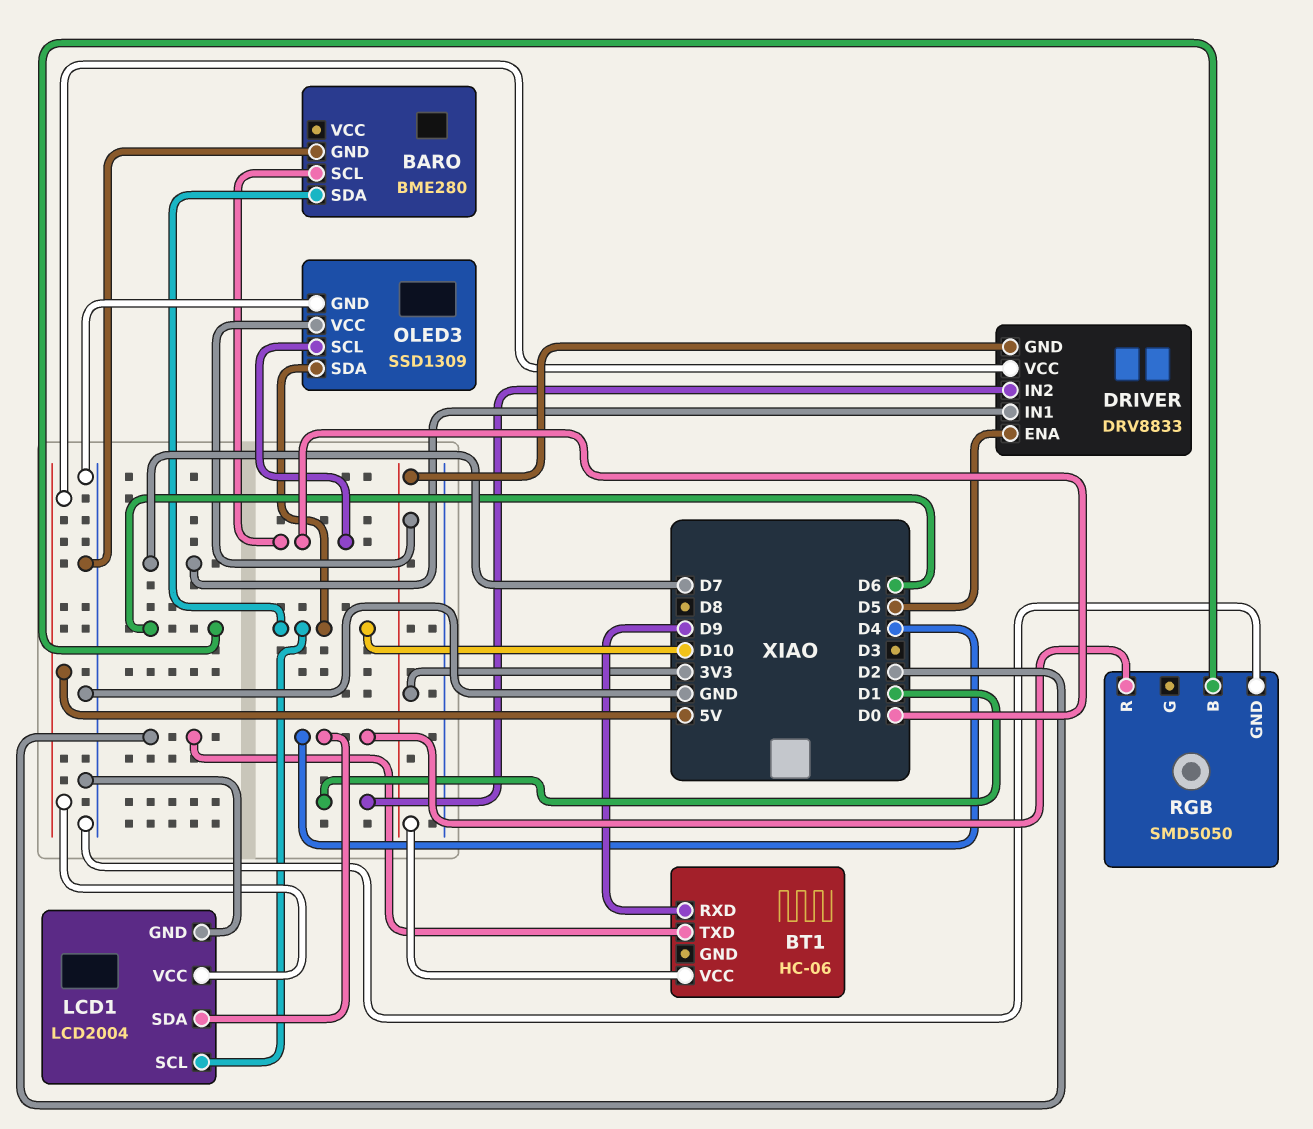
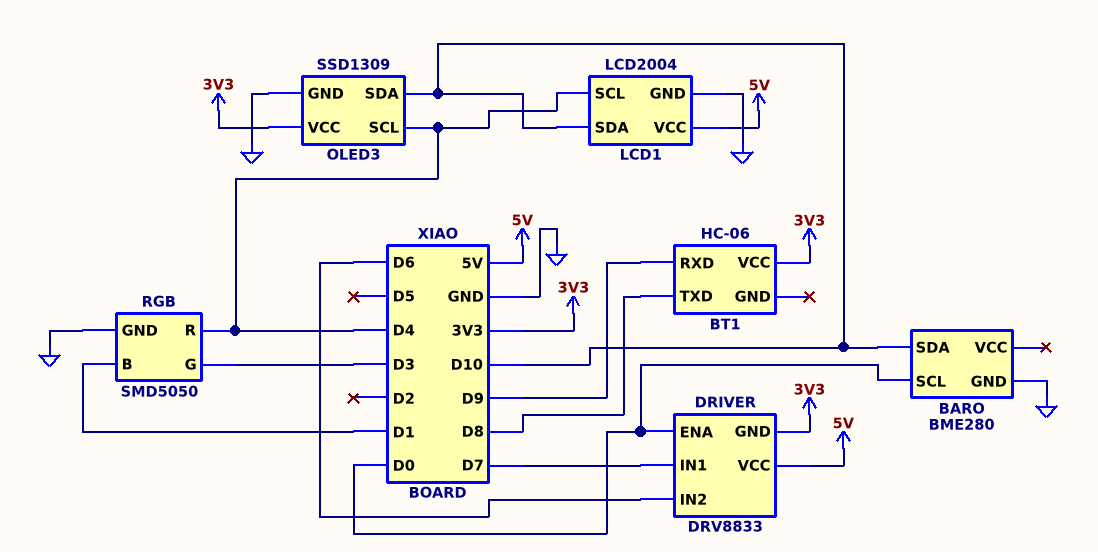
BT1 pin TXD: D2 -> D8
DRIVER pin ENA: D5 -> D0
DRIVER pin IN2: D1 -> D6
LCD1 pin SCL: D10 -> D4
LCD1 pin SDA: D4 -> D10
OLED3 pin SCL: D0 -> D4
RGB pin B: D6 -> D1
RGB pin G: none -> D3

